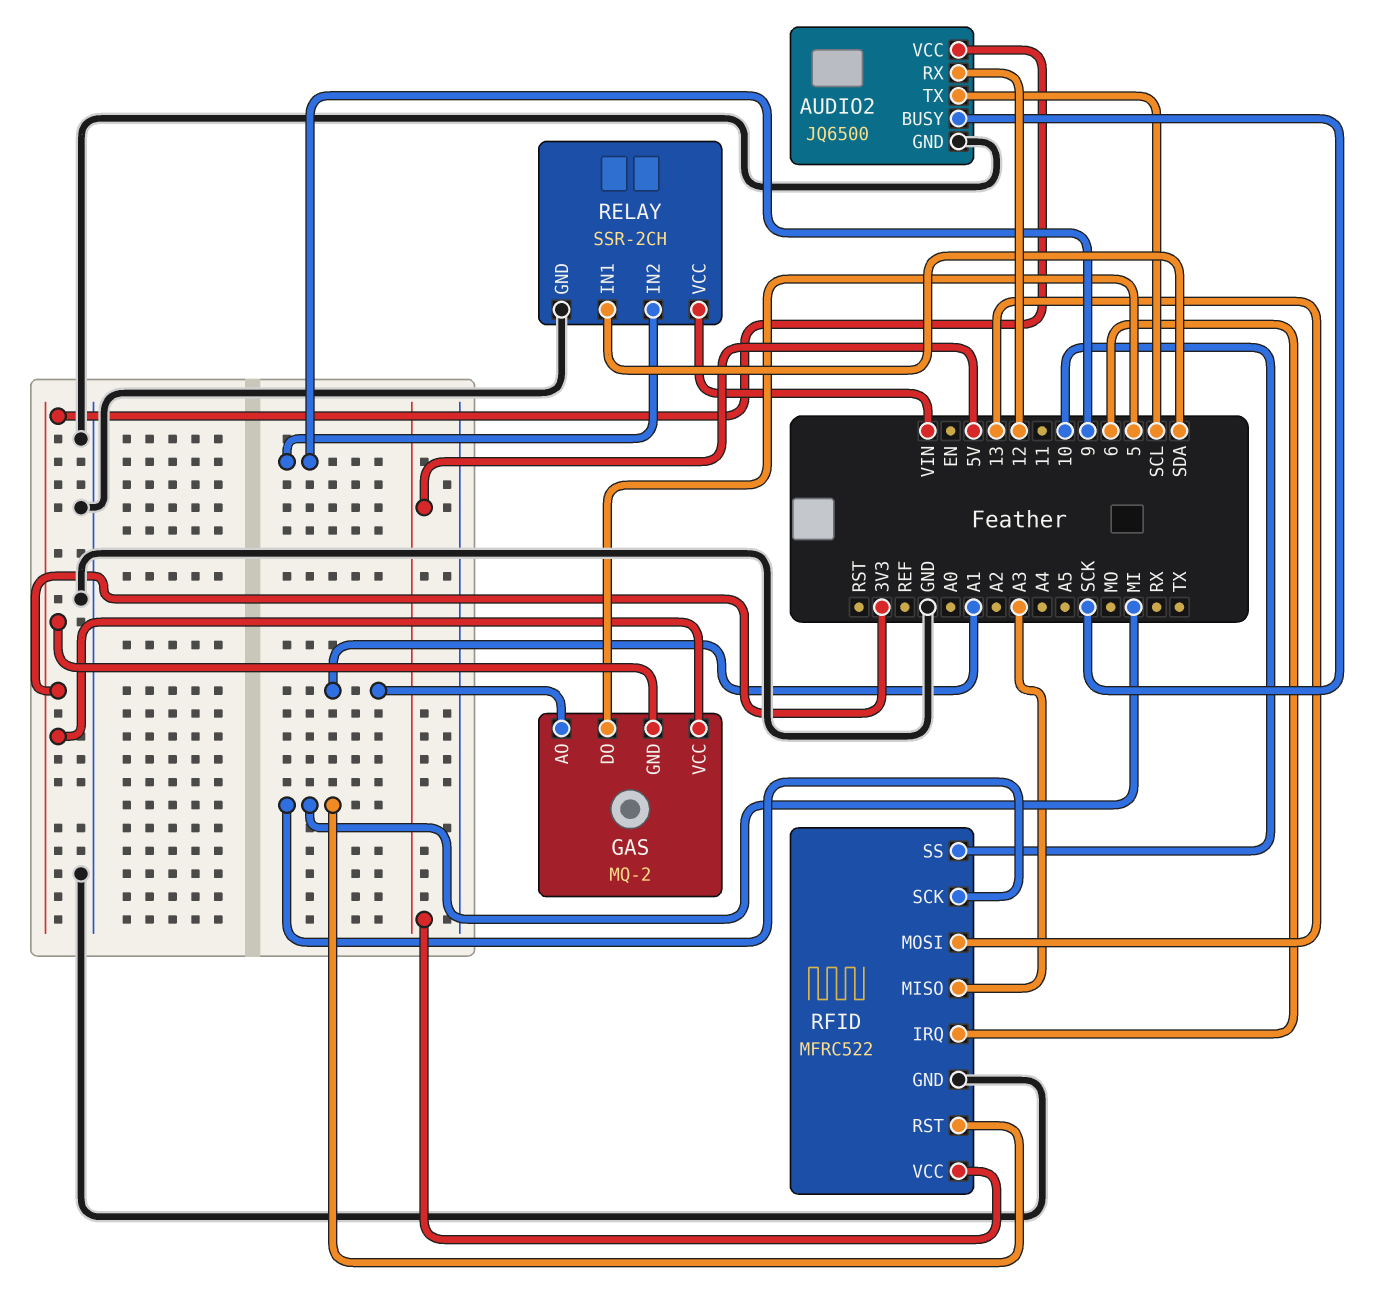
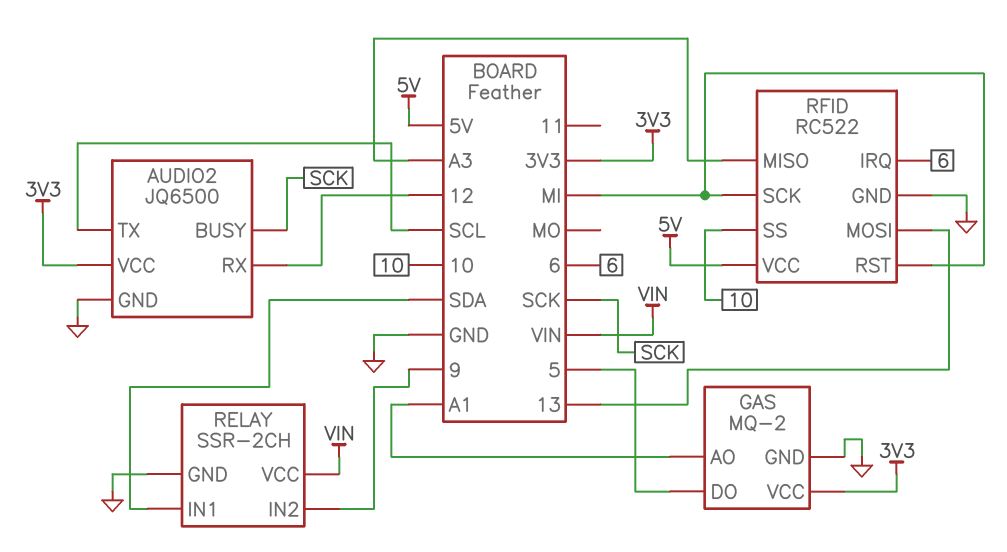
GAS pin GND: 3V3 -> GND
RFID: MFRC522 -> RC522

